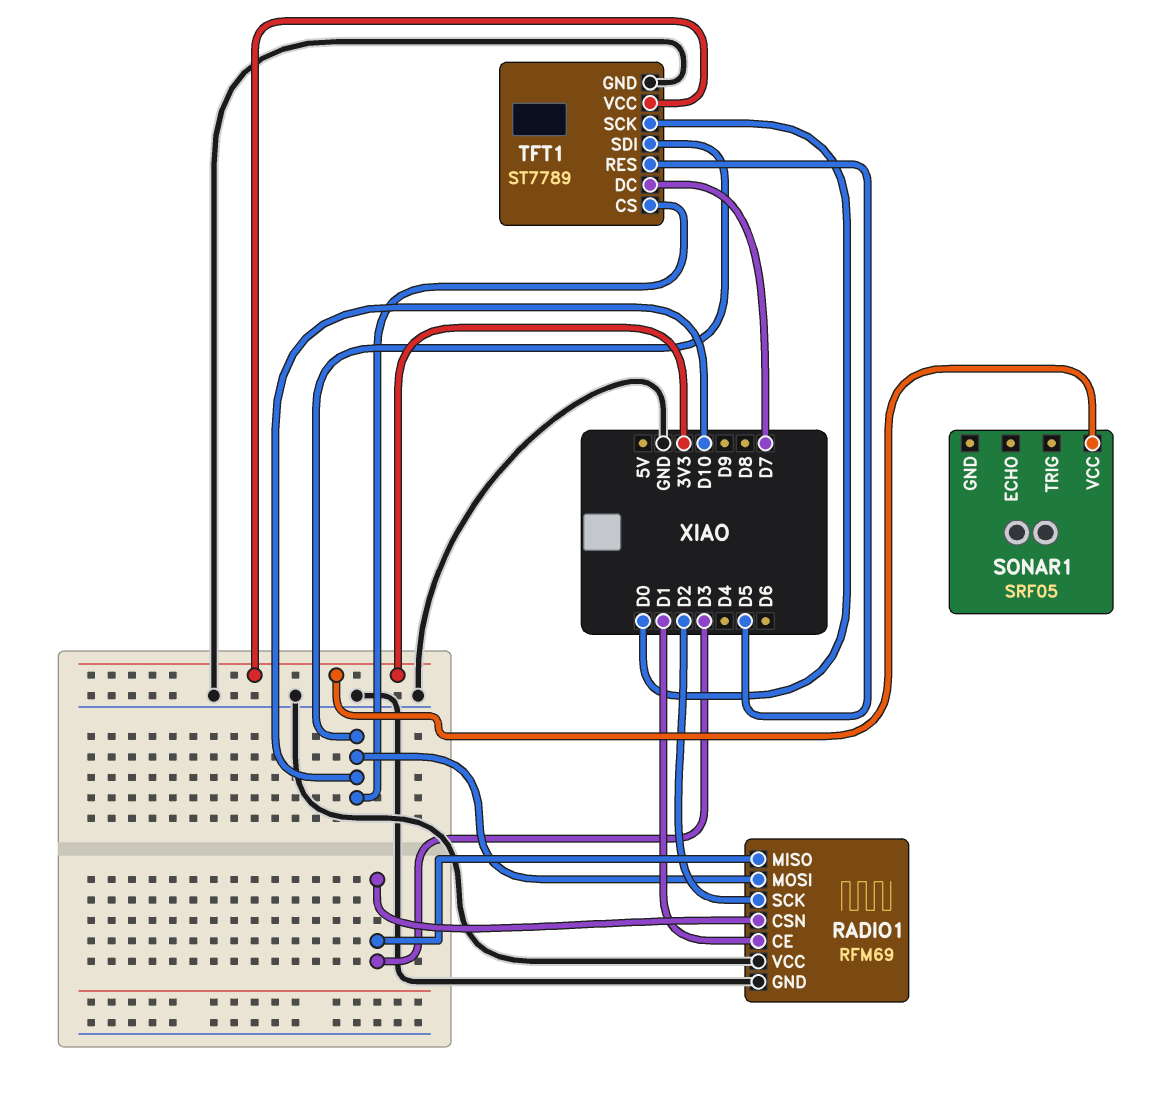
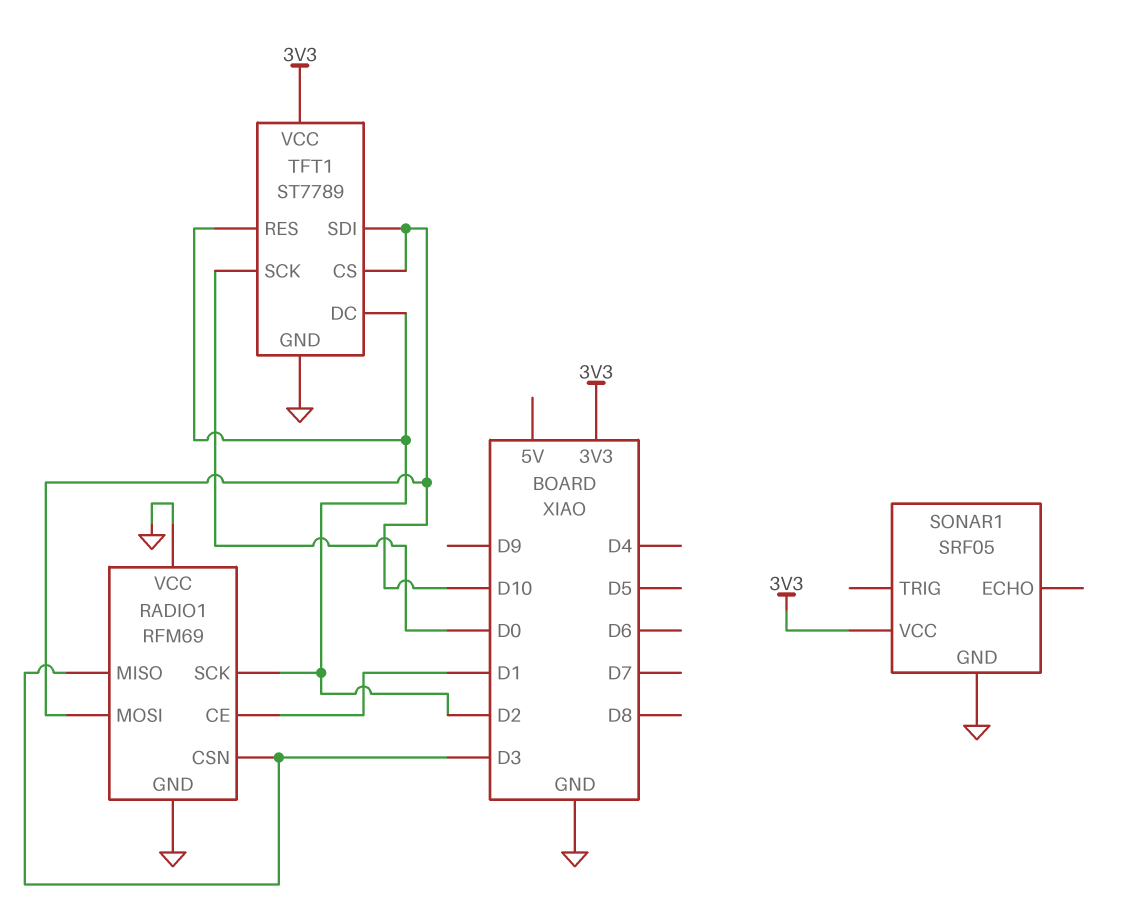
SONAR1 pin GND: none -> GND
TFT1 pin DC: D7 -> D2
TFT1 pin RES: D5 -> D2

